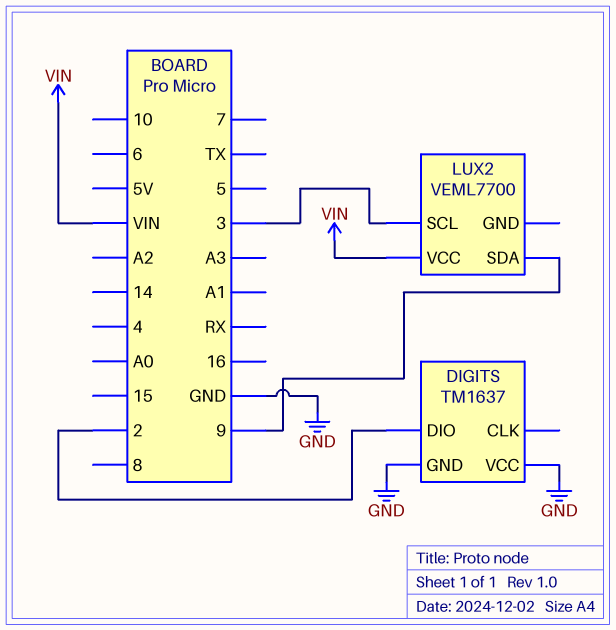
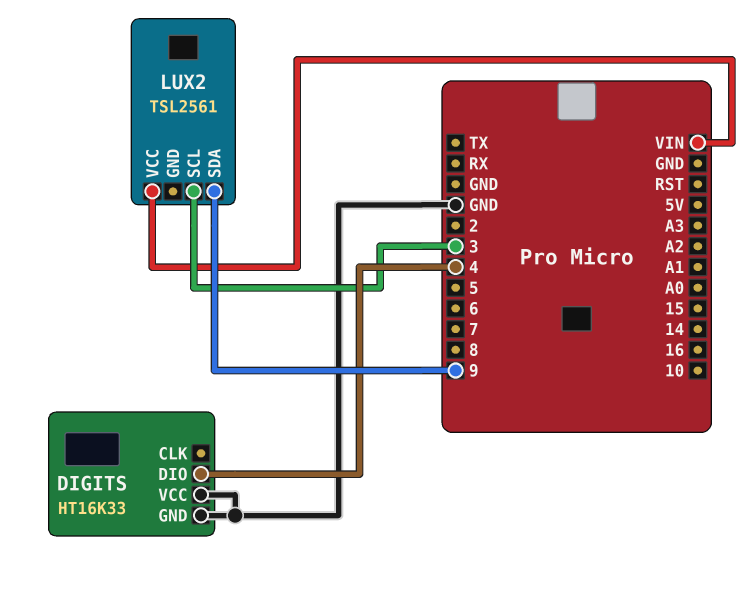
DIGITS: TM1637 -> HT16K33
DIGITS pin DIO: 2 -> 4
LUX2: VEML7700 -> TSL2561

